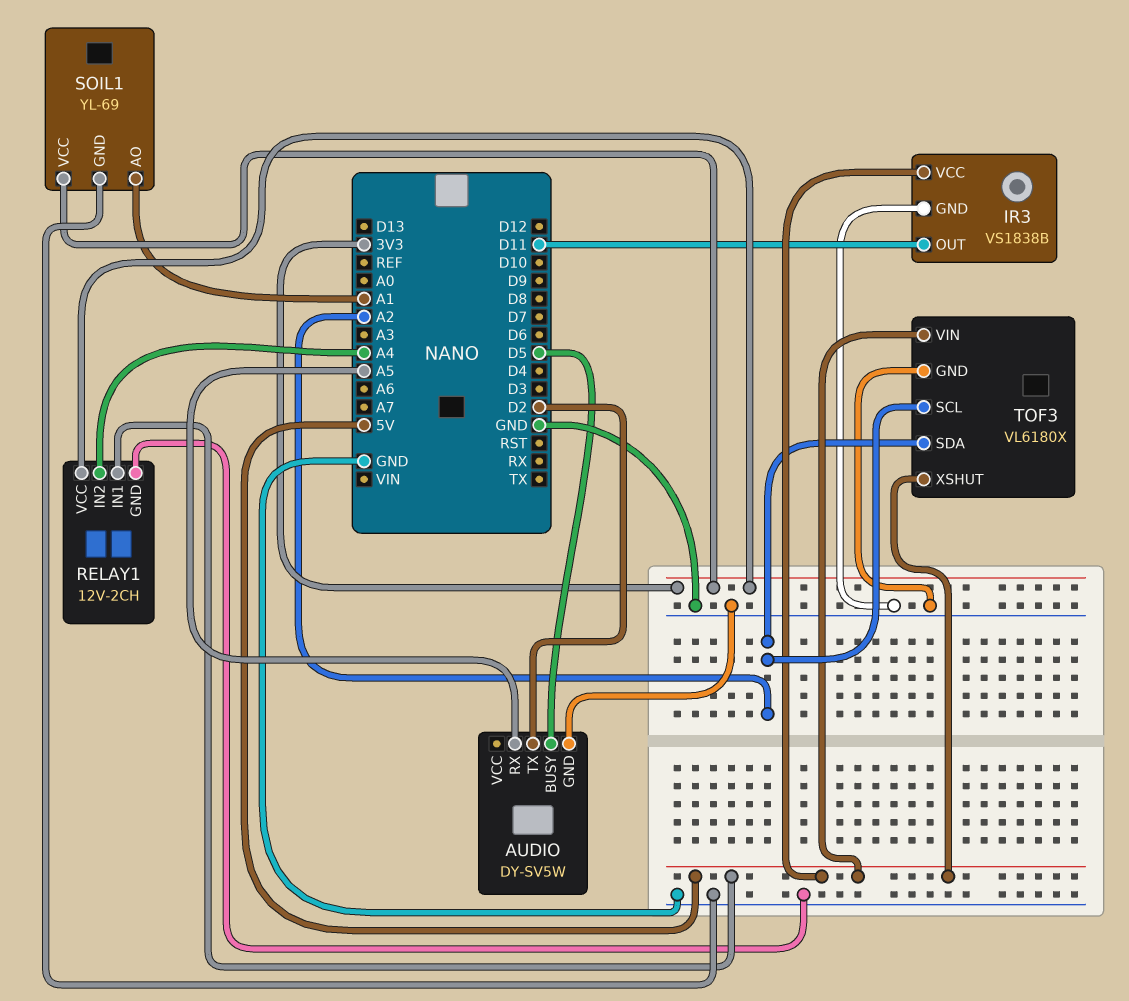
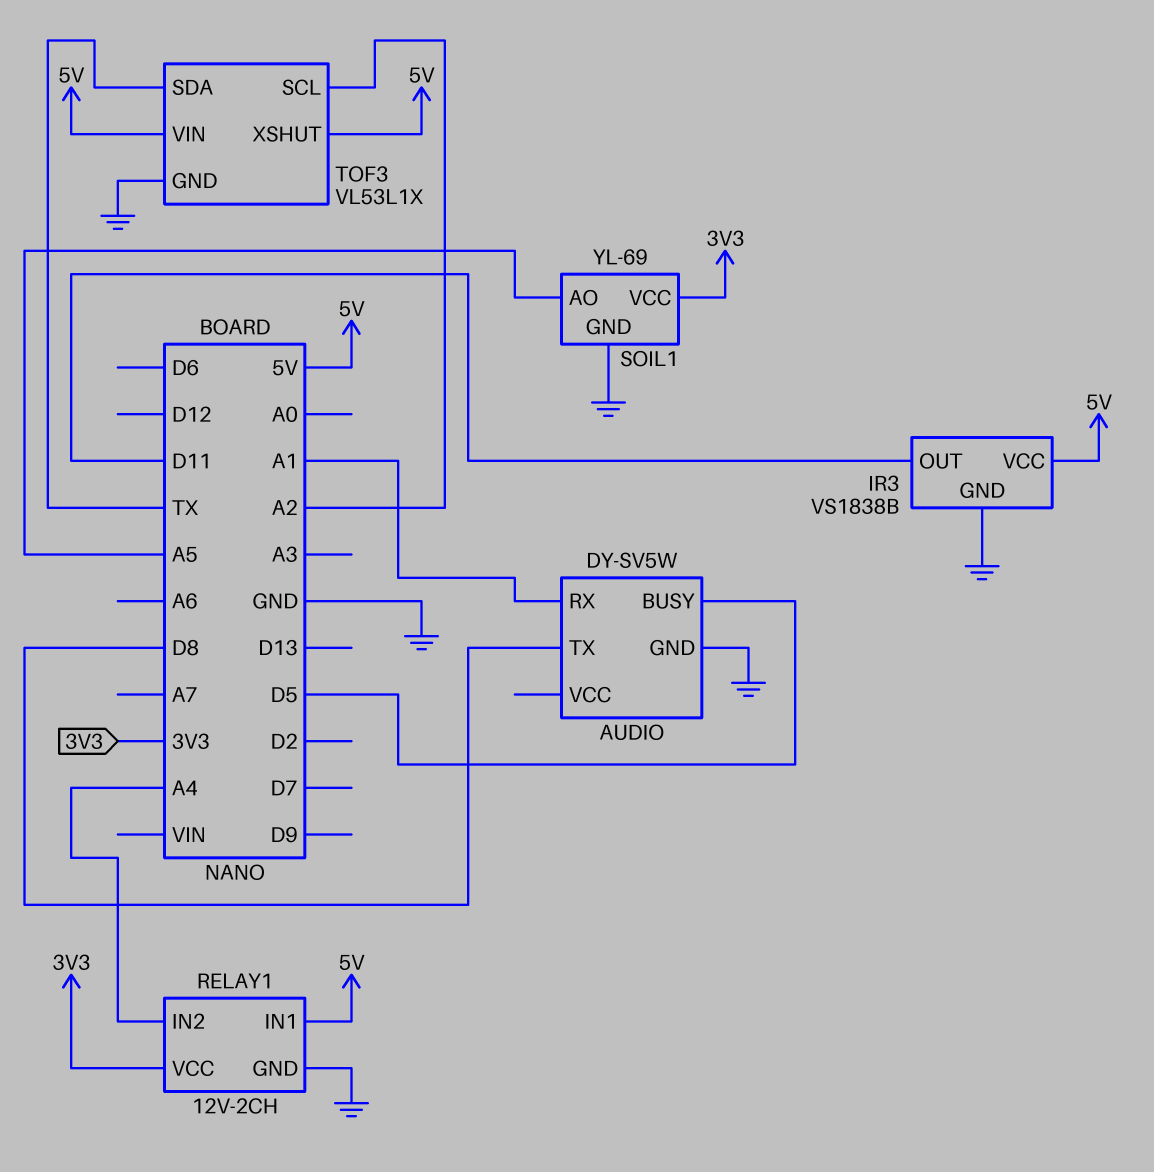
AUDIO pin RX: A5 -> A1
AUDIO pin TX: D2 -> D8
SOIL1 pin AO: A1 -> A5
TOF3: VL6180X -> VL53L1X
TOF3 pin SDA: A2 -> TX

